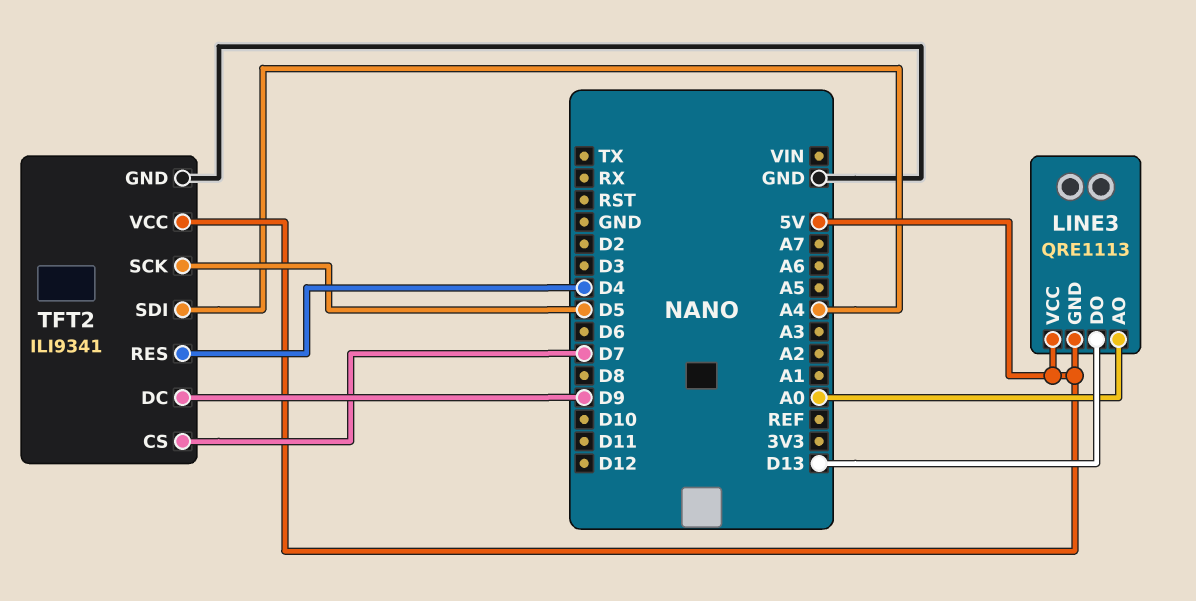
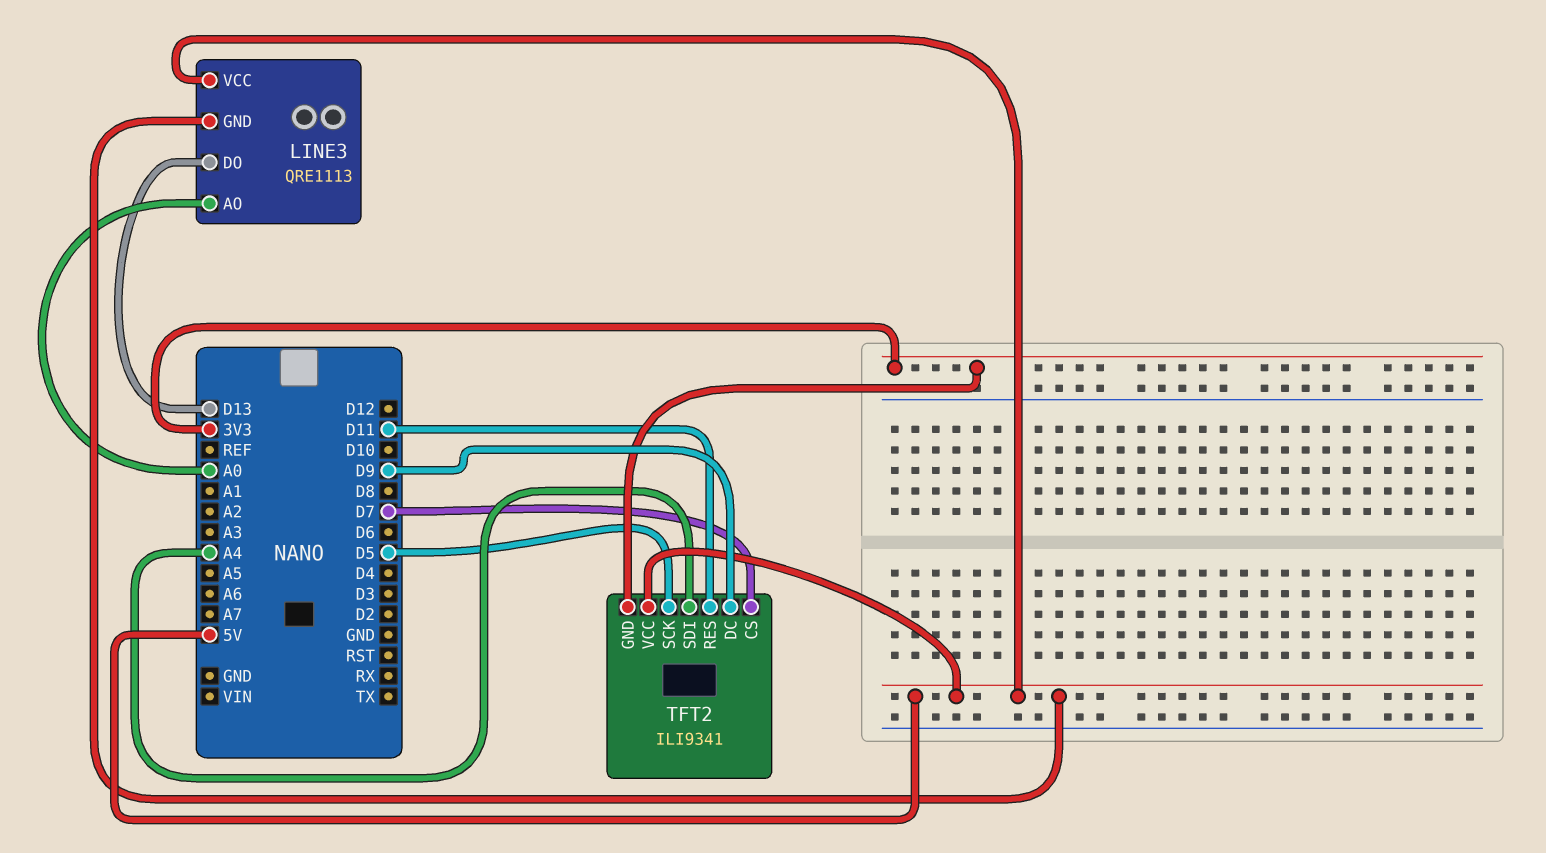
TFT2 pin GND: GND -> 3V3
TFT2 pin RES: D4 -> D11

